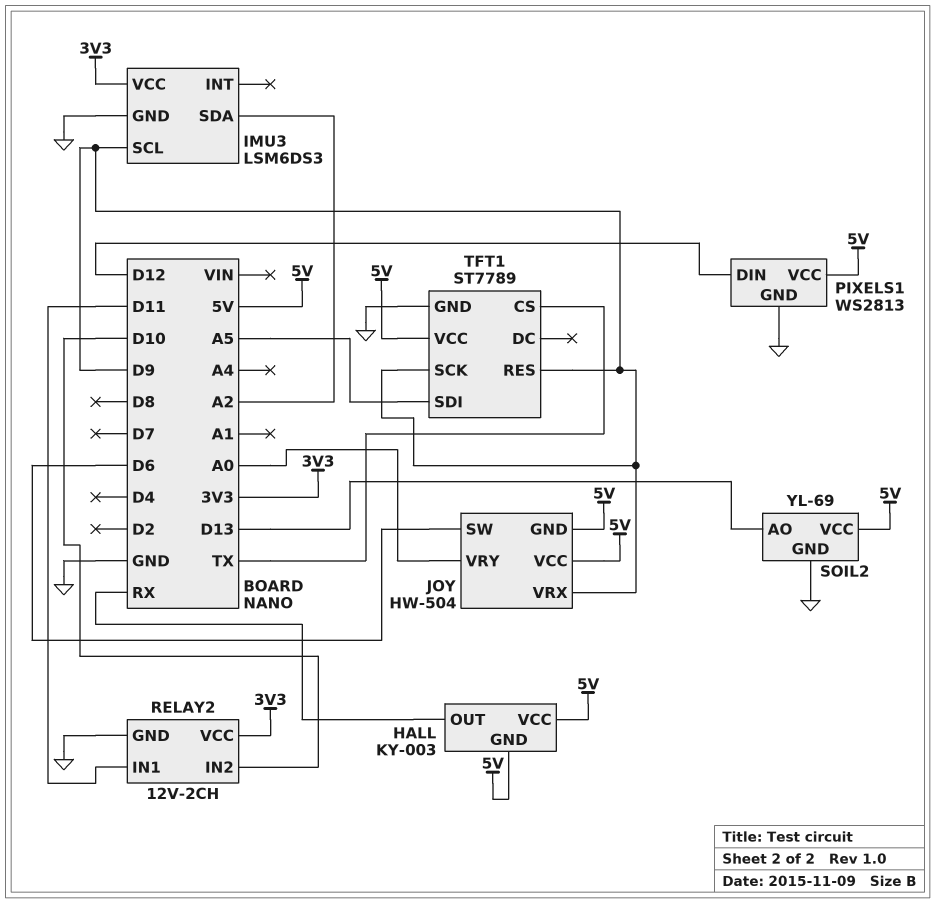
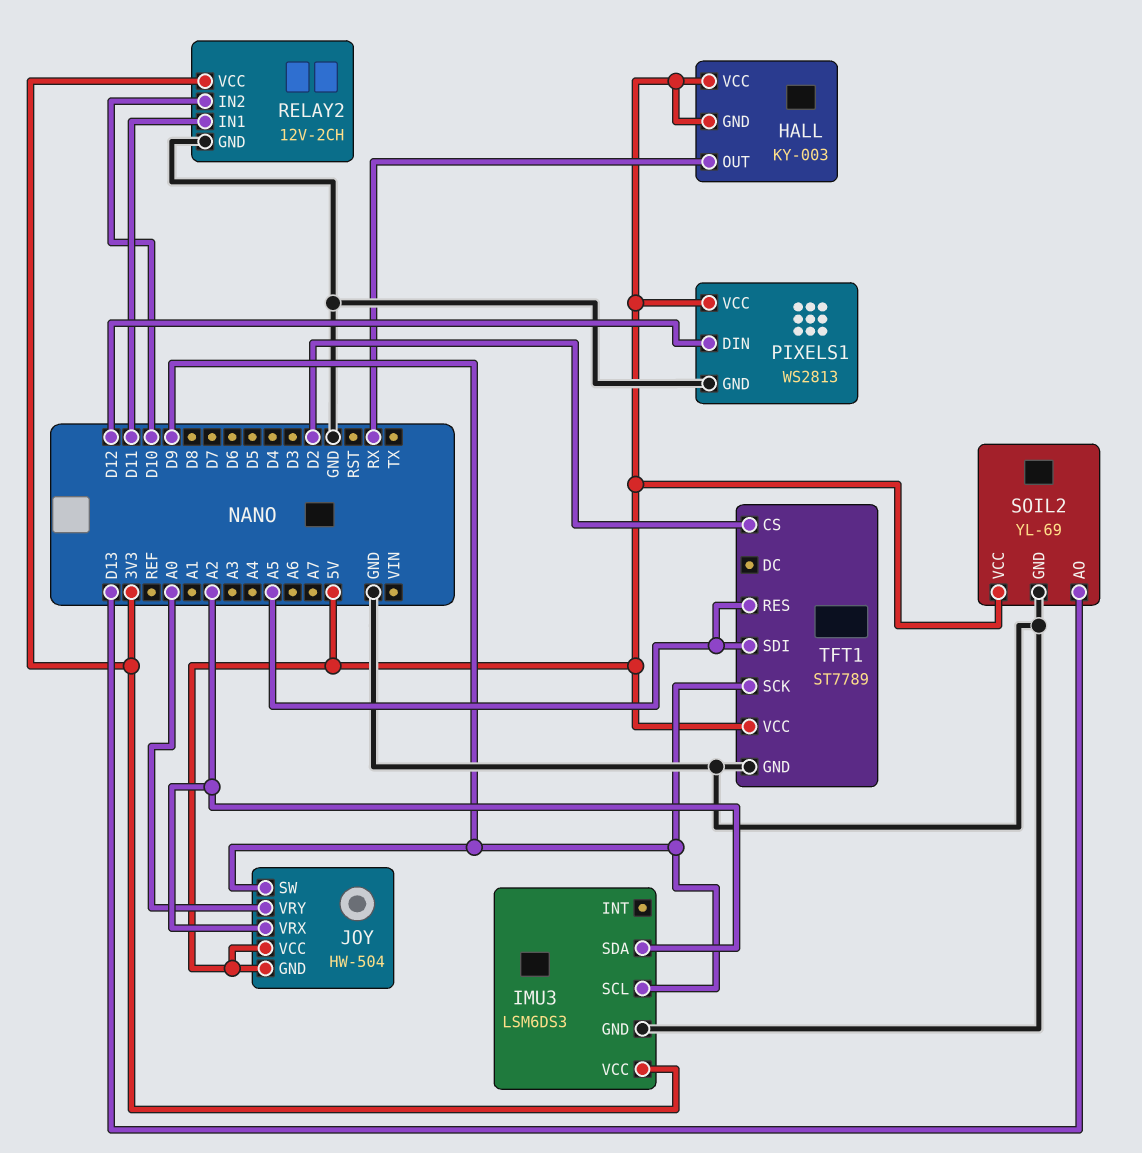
JOY pin SW: D6 -> D9
JOY pin VRX: D9 -> A2
TFT1 pin CS: TX -> D2
TFT1 pin RES: D9 -> A5

